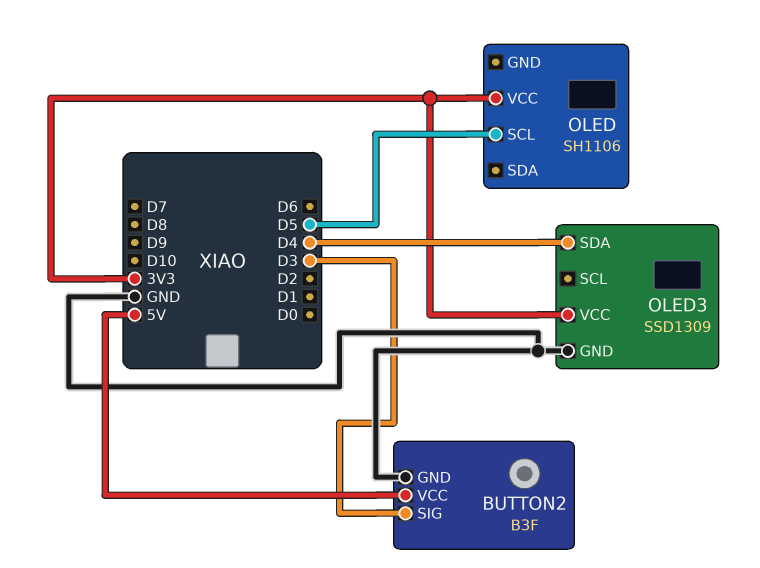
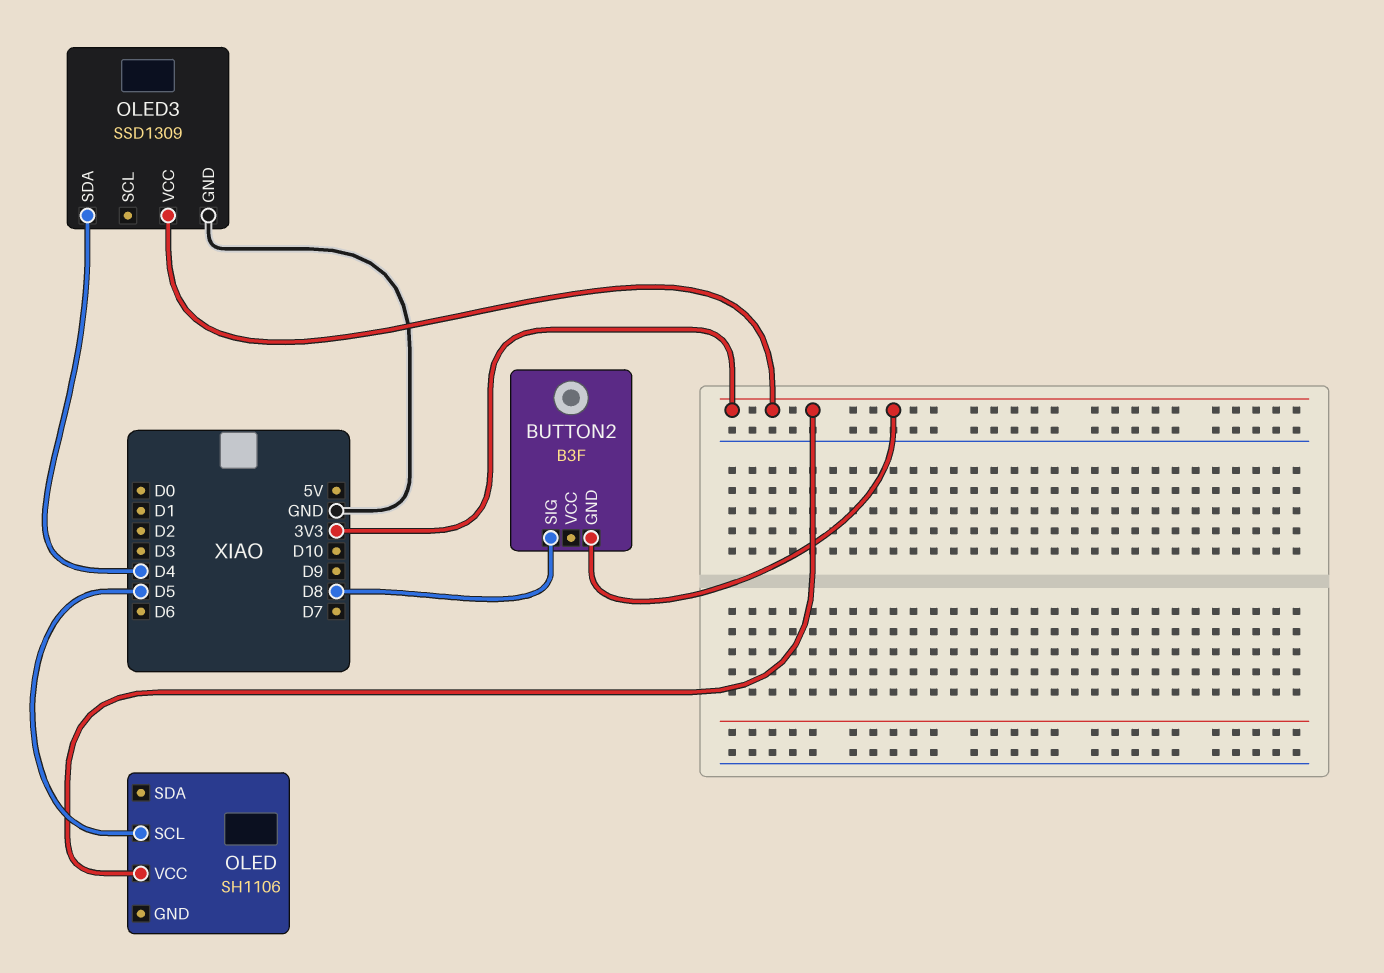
BUTTON2 pin GND: GND -> 3V3
BUTTON2 pin SIG: D3 -> D8
BUTTON2 pin VCC: 5V -> none

